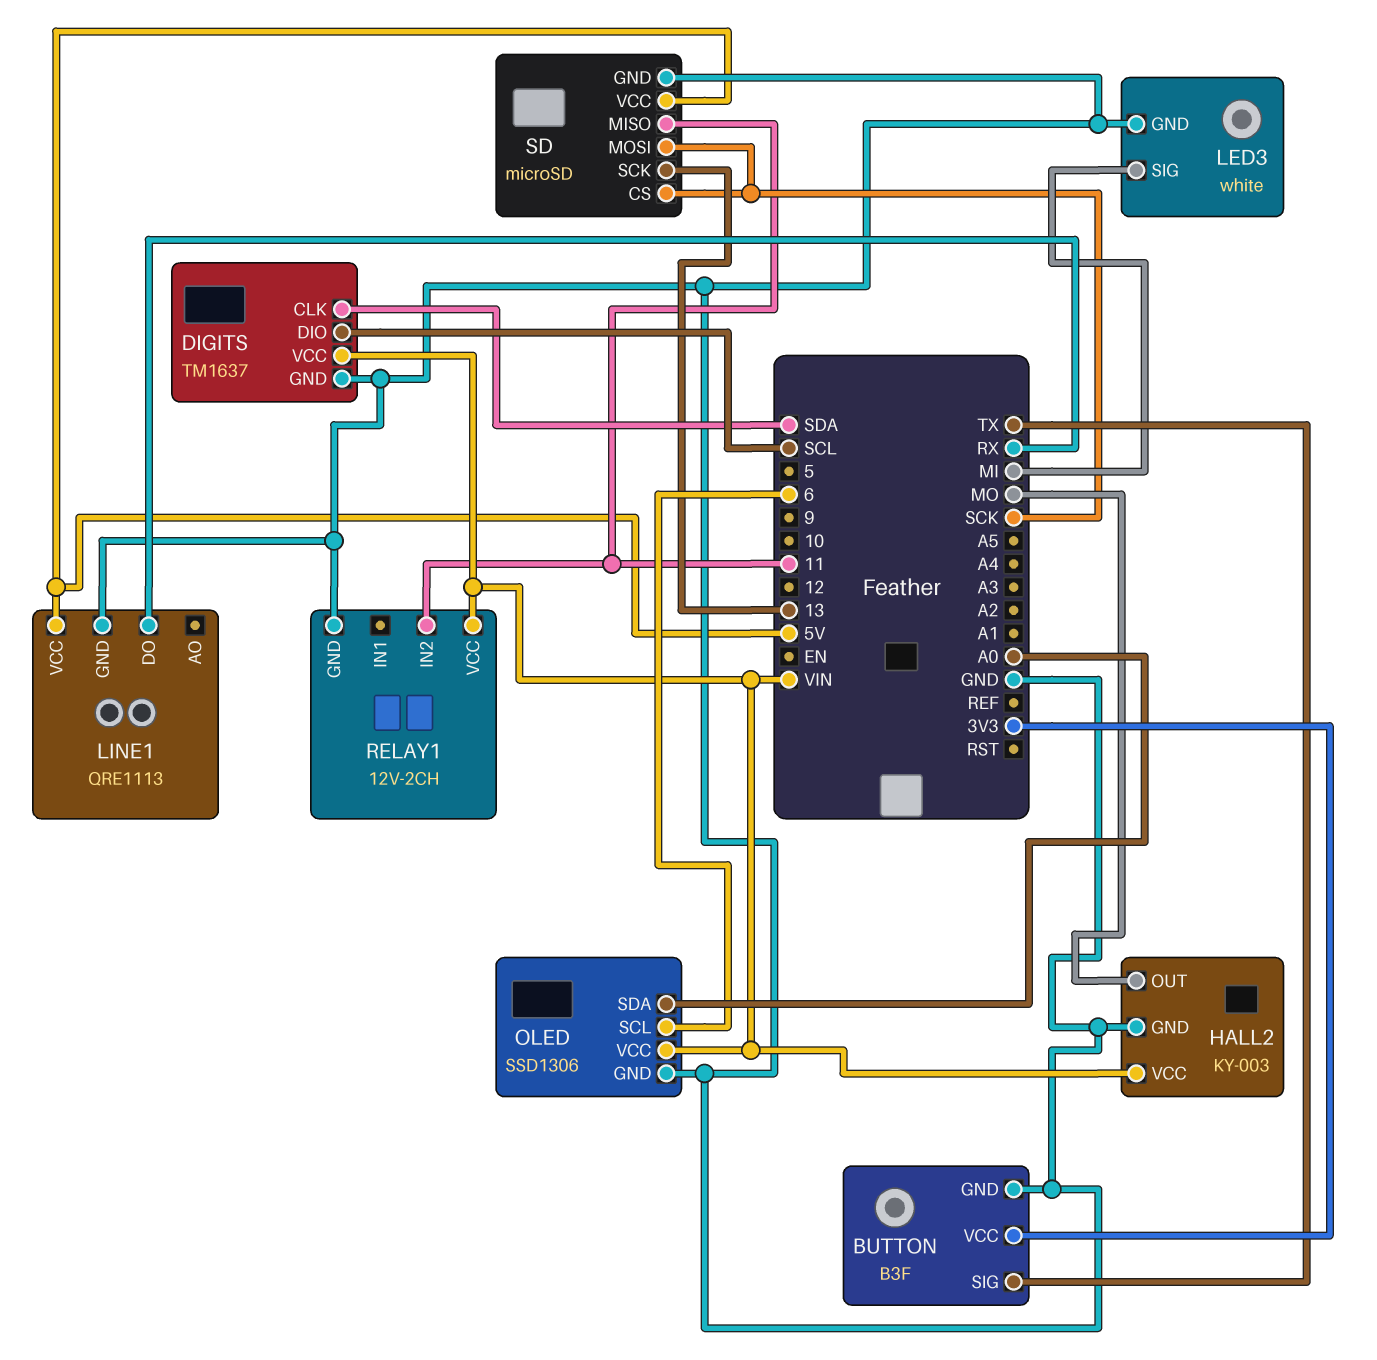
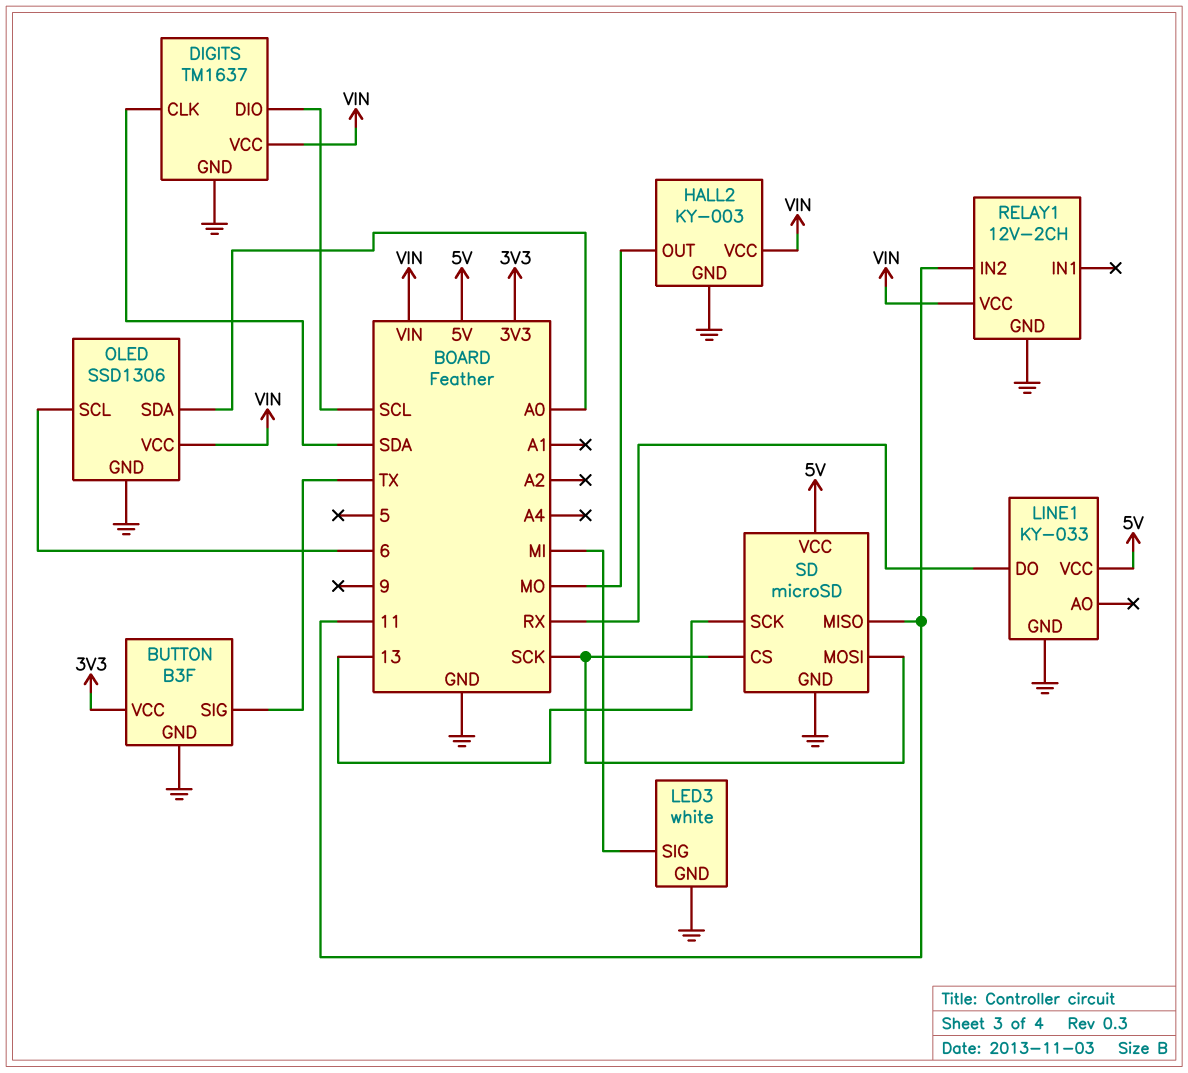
LINE1: QRE1113 -> KY-033

